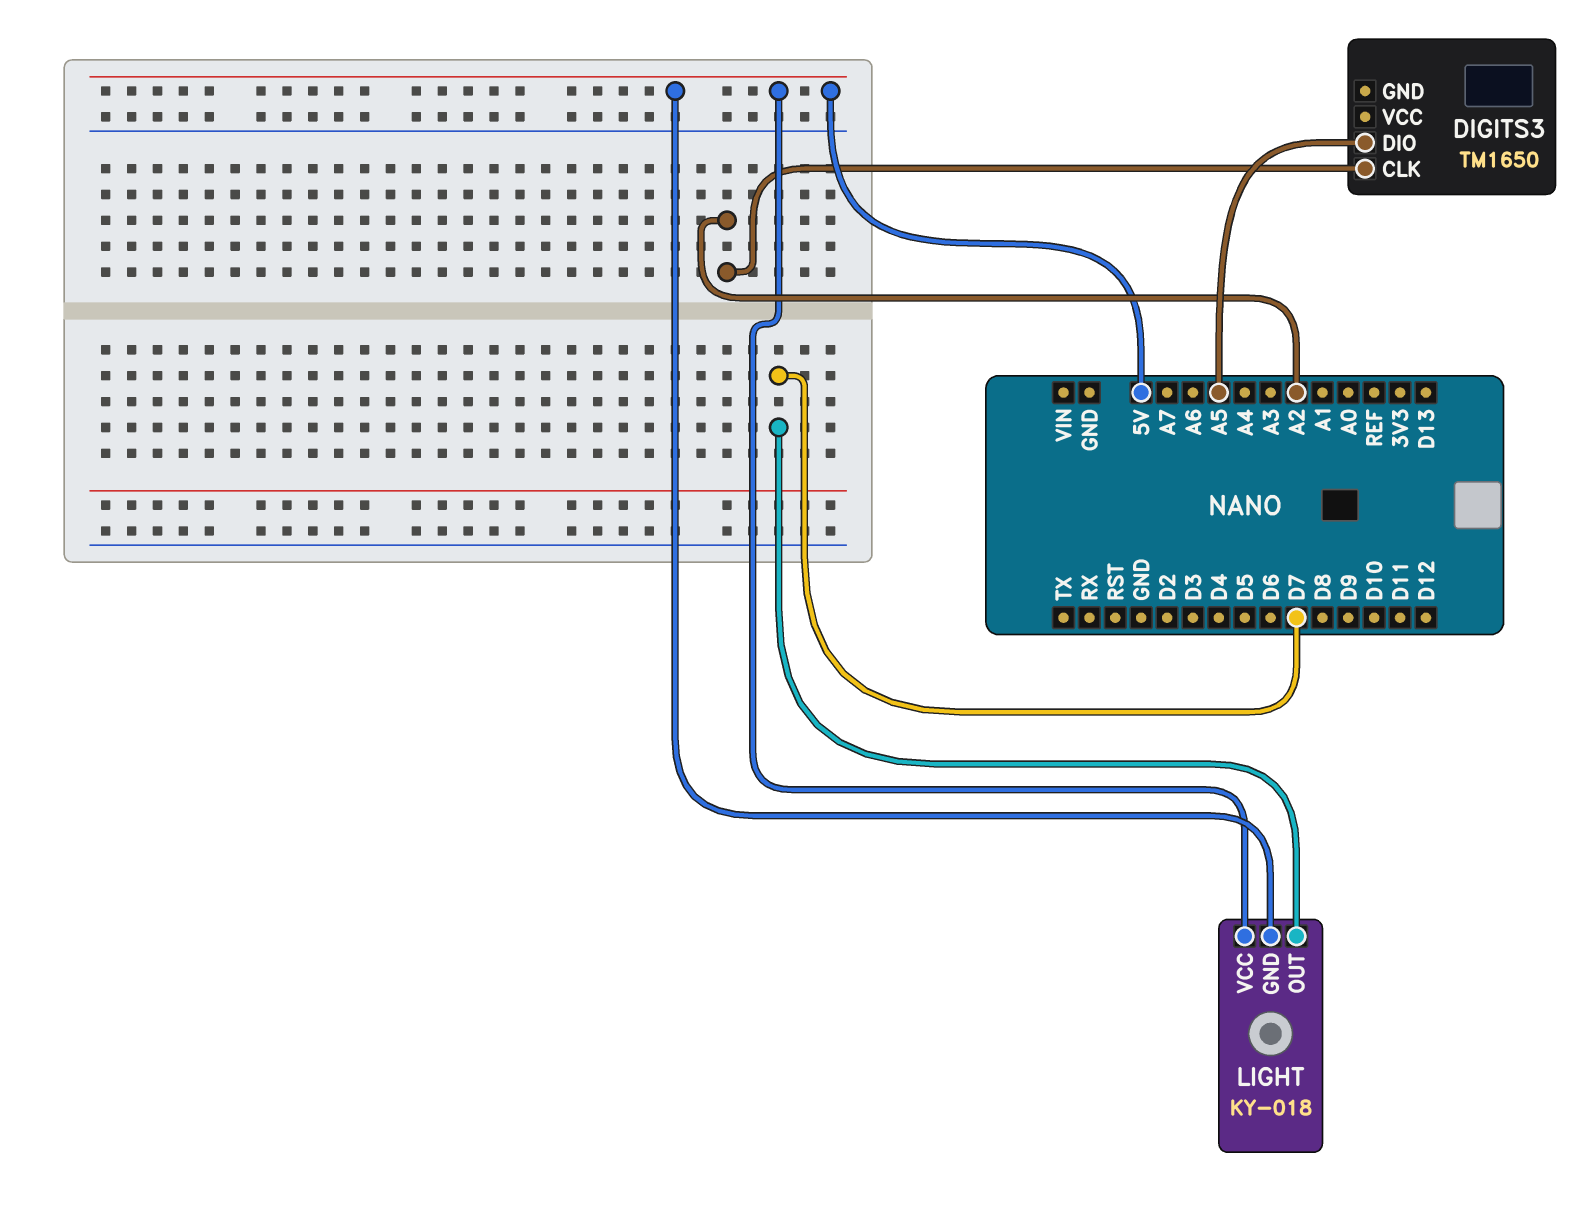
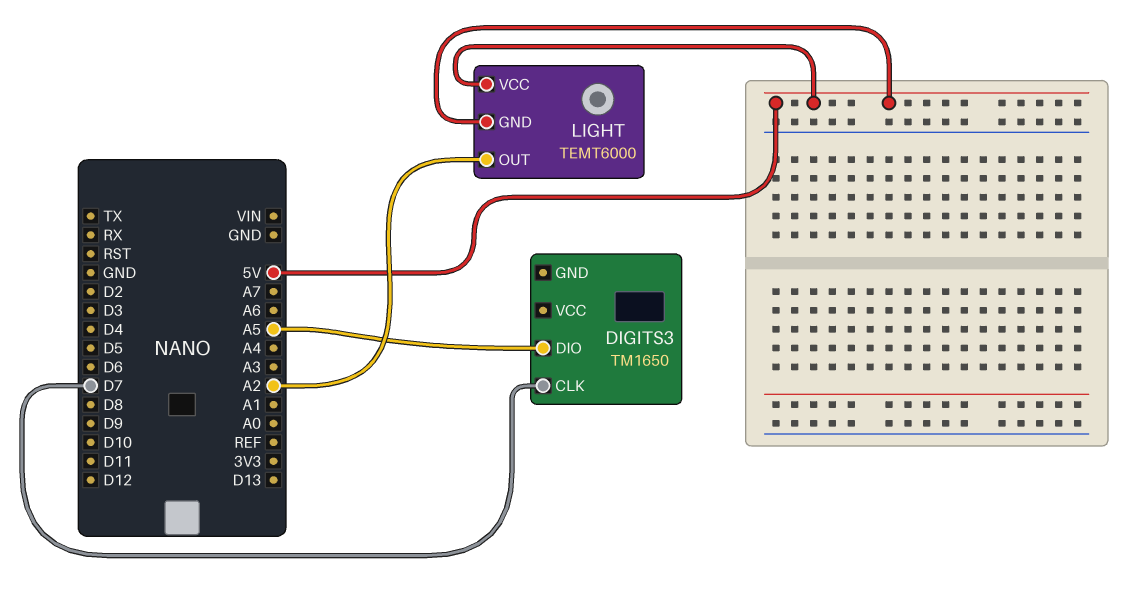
DIGITS3 pin CLK: A2 -> D7
LIGHT: KY-018 -> TEMT6000
LIGHT pin OUT: D7 -> A2

